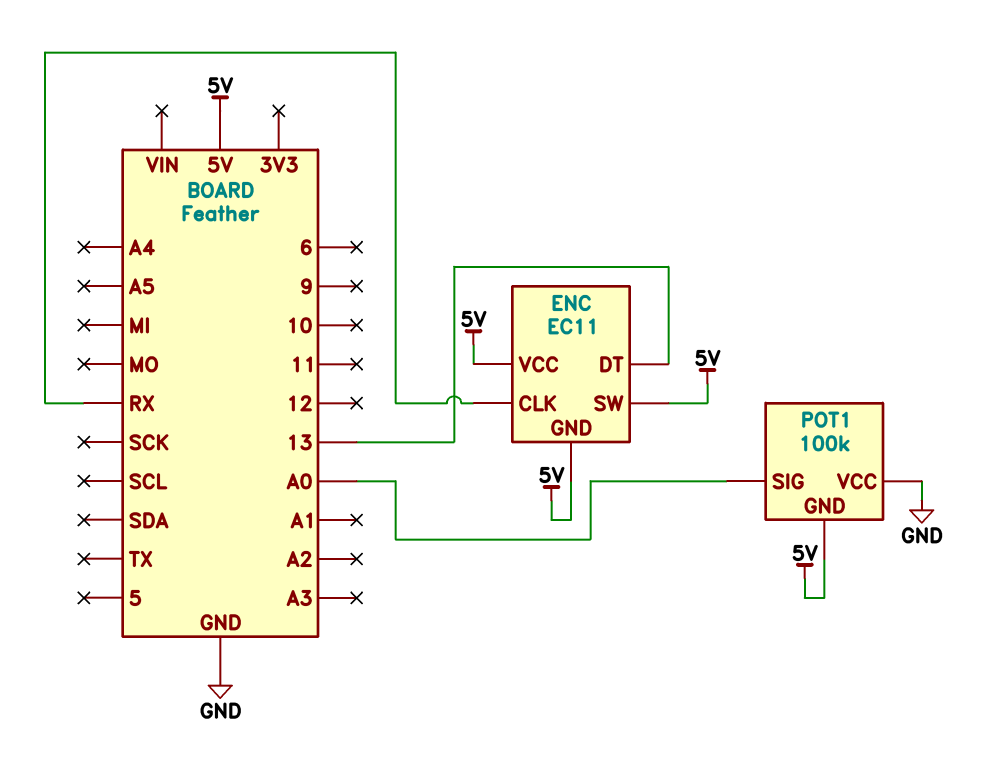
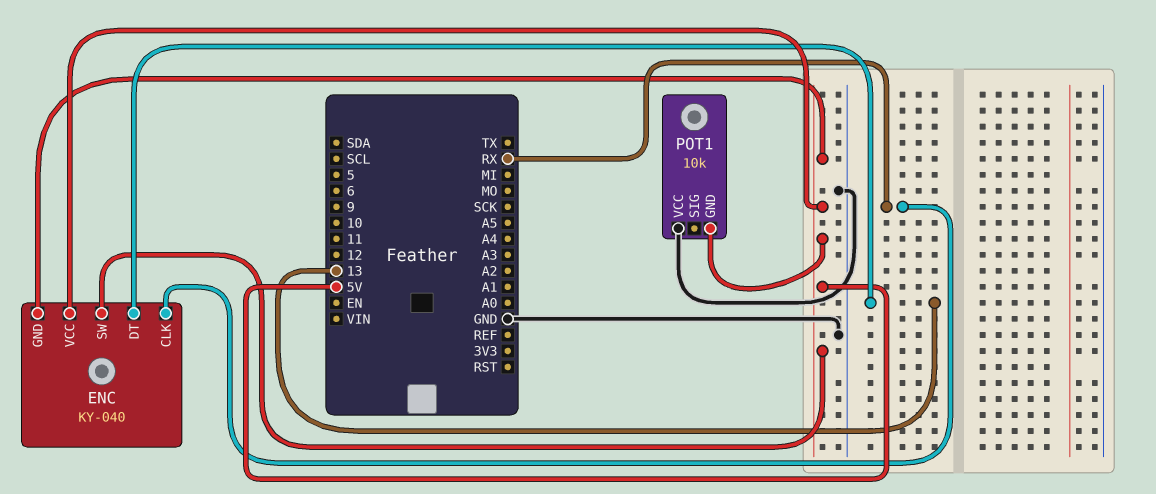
ENC: EC11 -> KY-040
POT1: 100k -> 10k
POT1 pin SIG: A0 -> none

